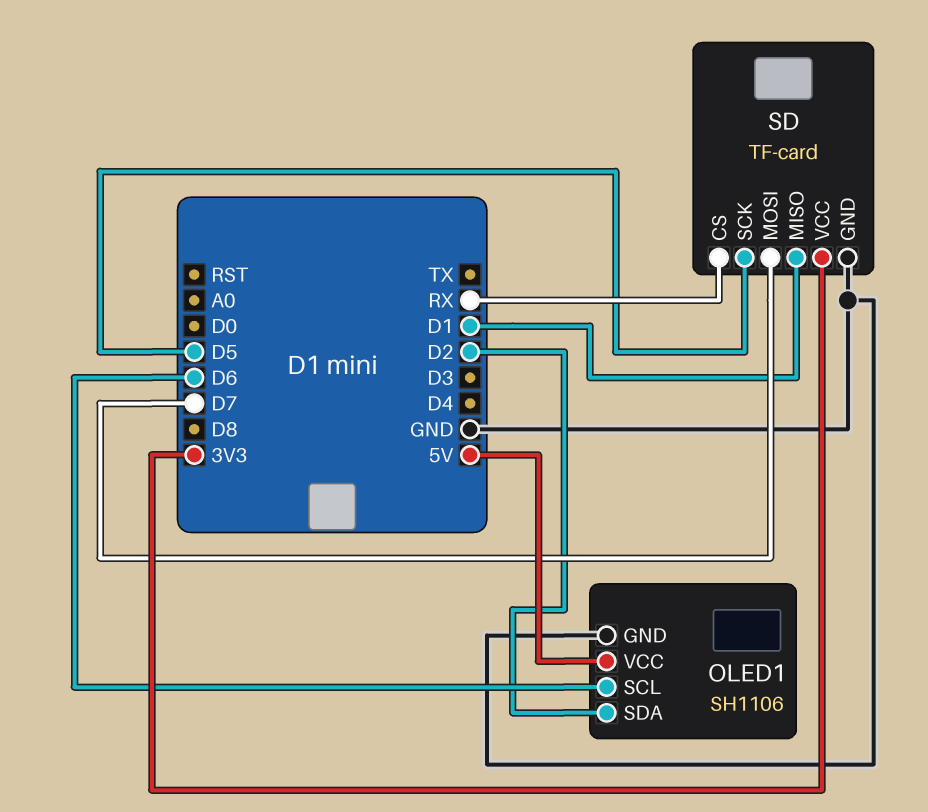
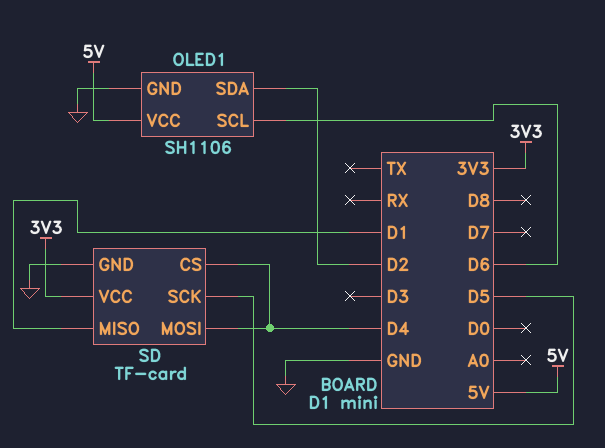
SD pin CS: RX -> D4
SD pin MOSI: D7 -> D4

